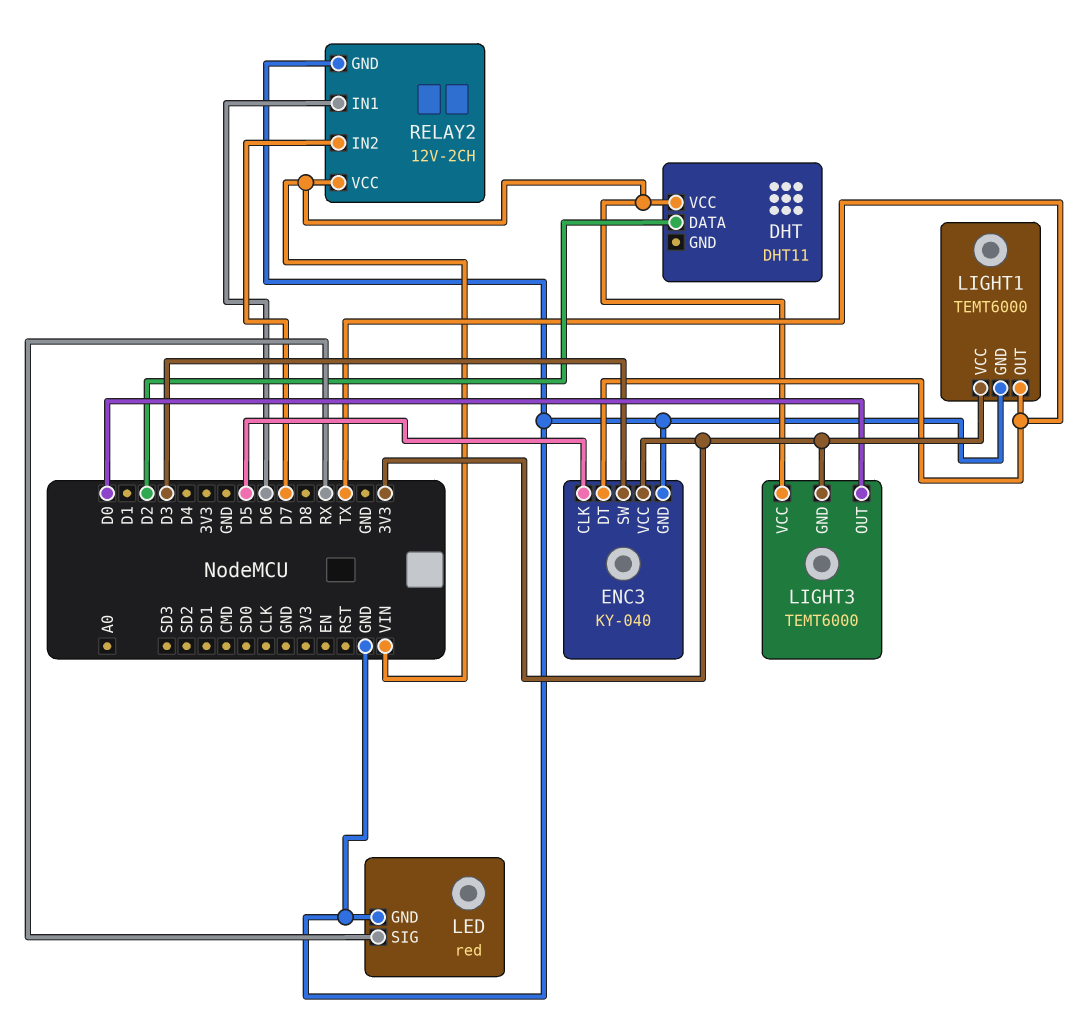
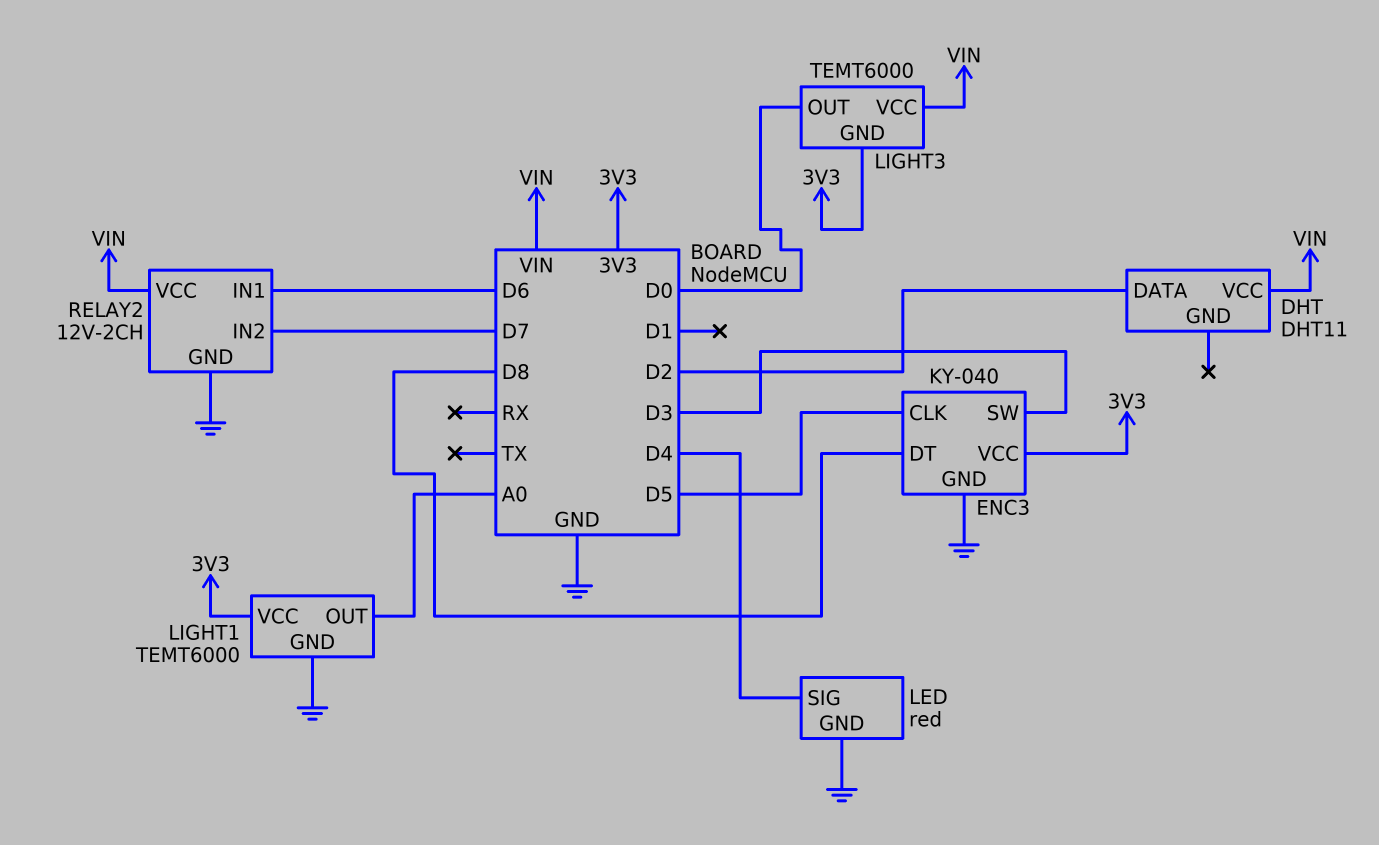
ENC3 pin DT: TX -> D8
LED pin SIG: RX -> D4
LIGHT1 pin OUT: TX -> A0

